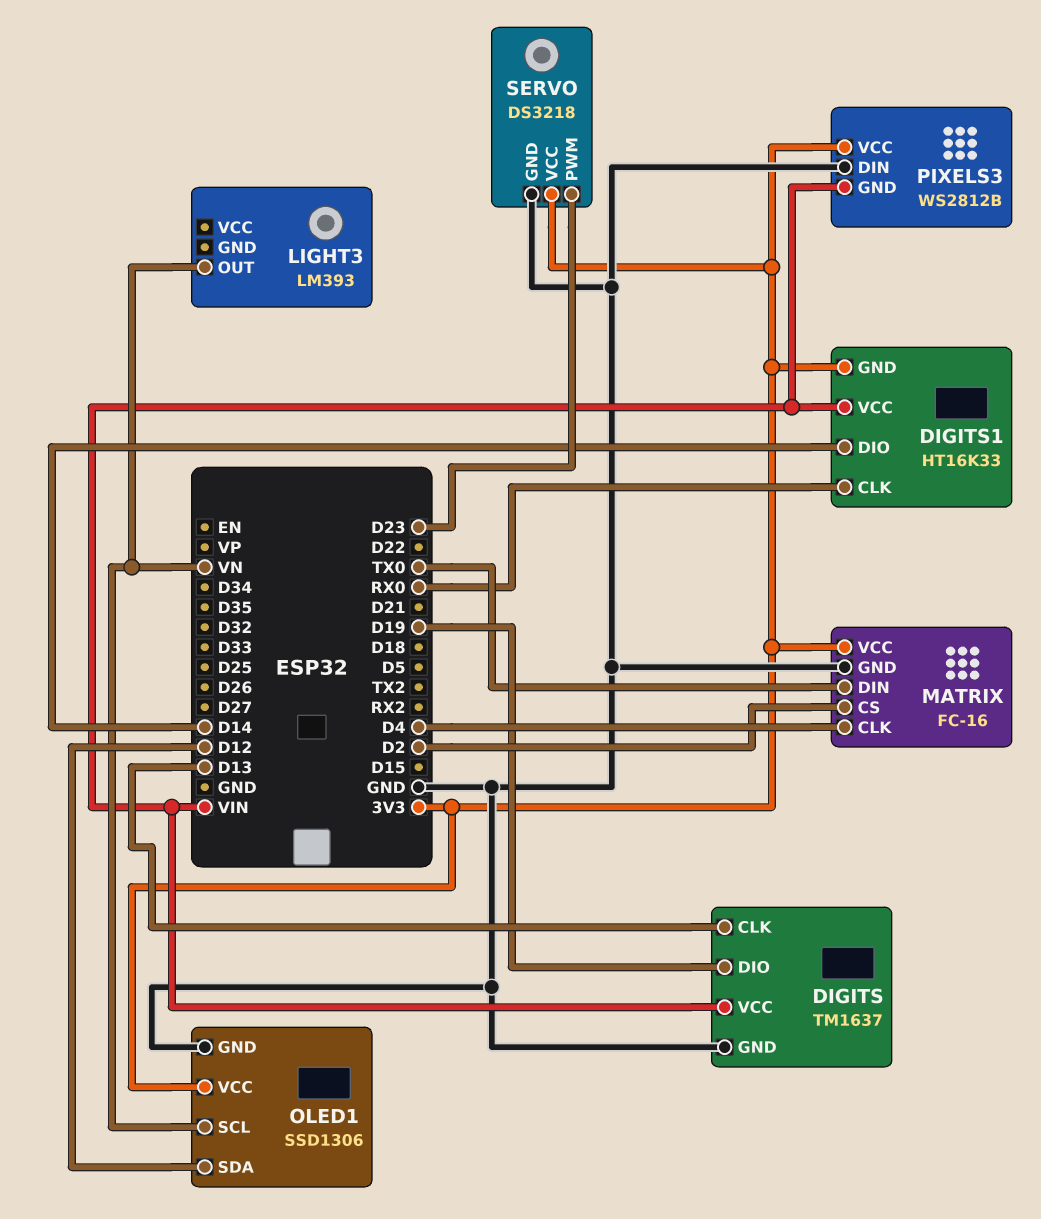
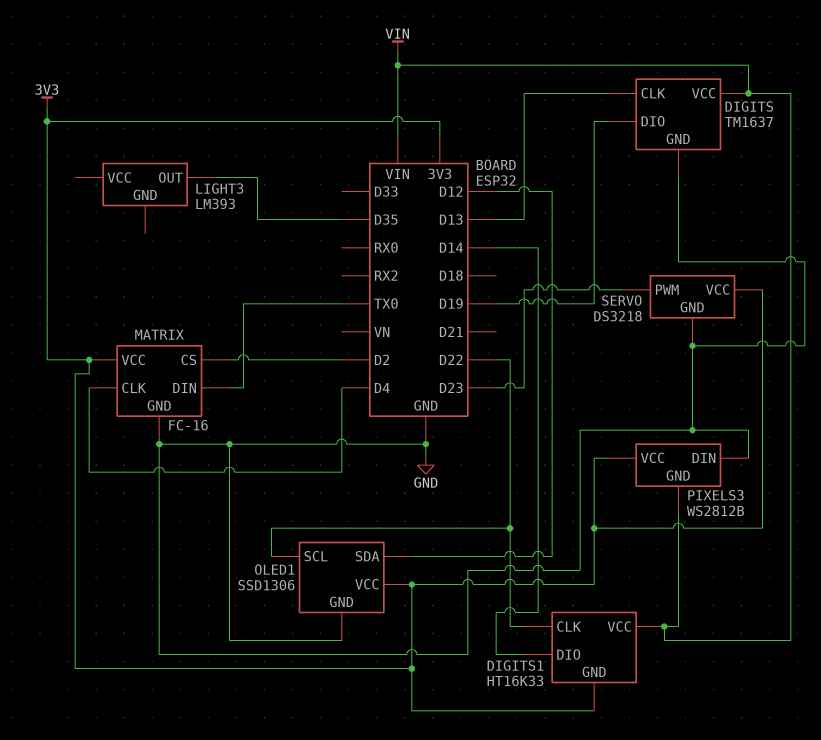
DIGITS1 pin CLK: RX0 -> D22
LIGHT3 pin OUT: VN -> D35
OLED1 pin SCL: VN -> D22

